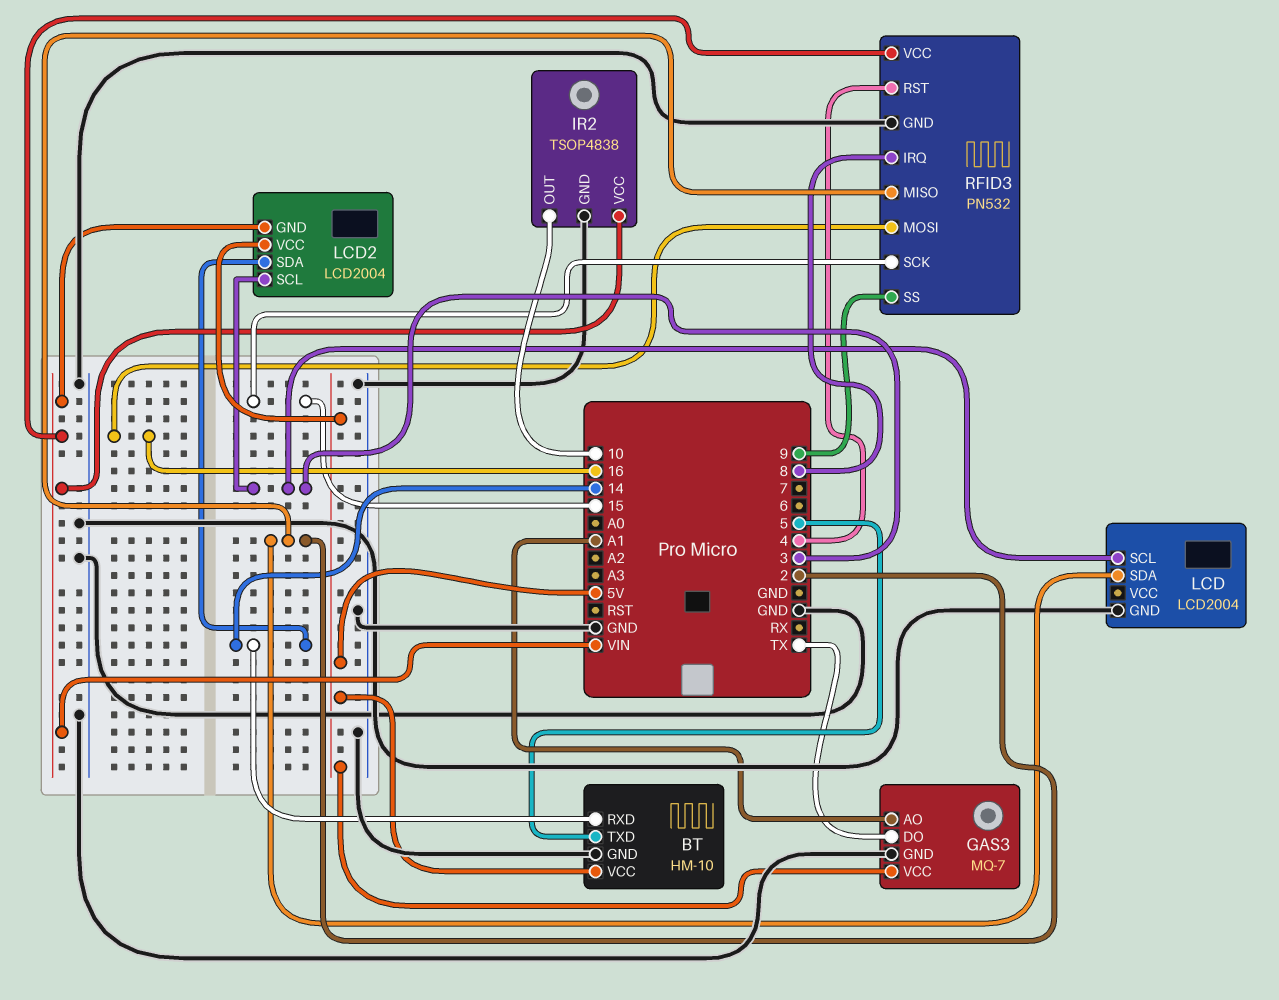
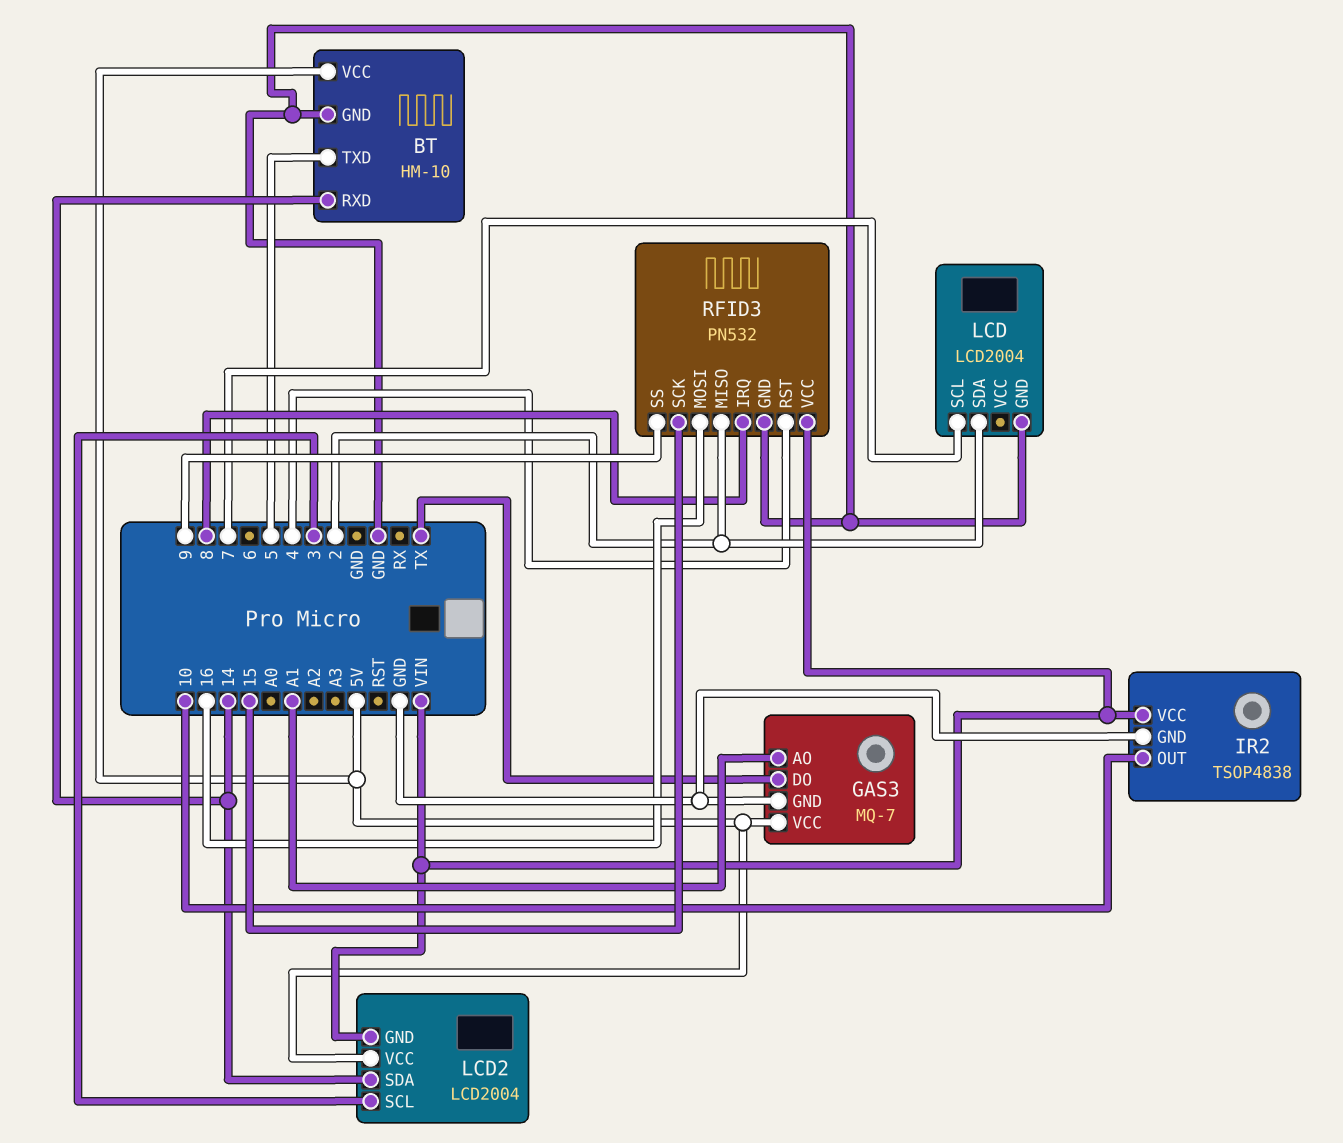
LCD pin SCL: 3 -> 7

